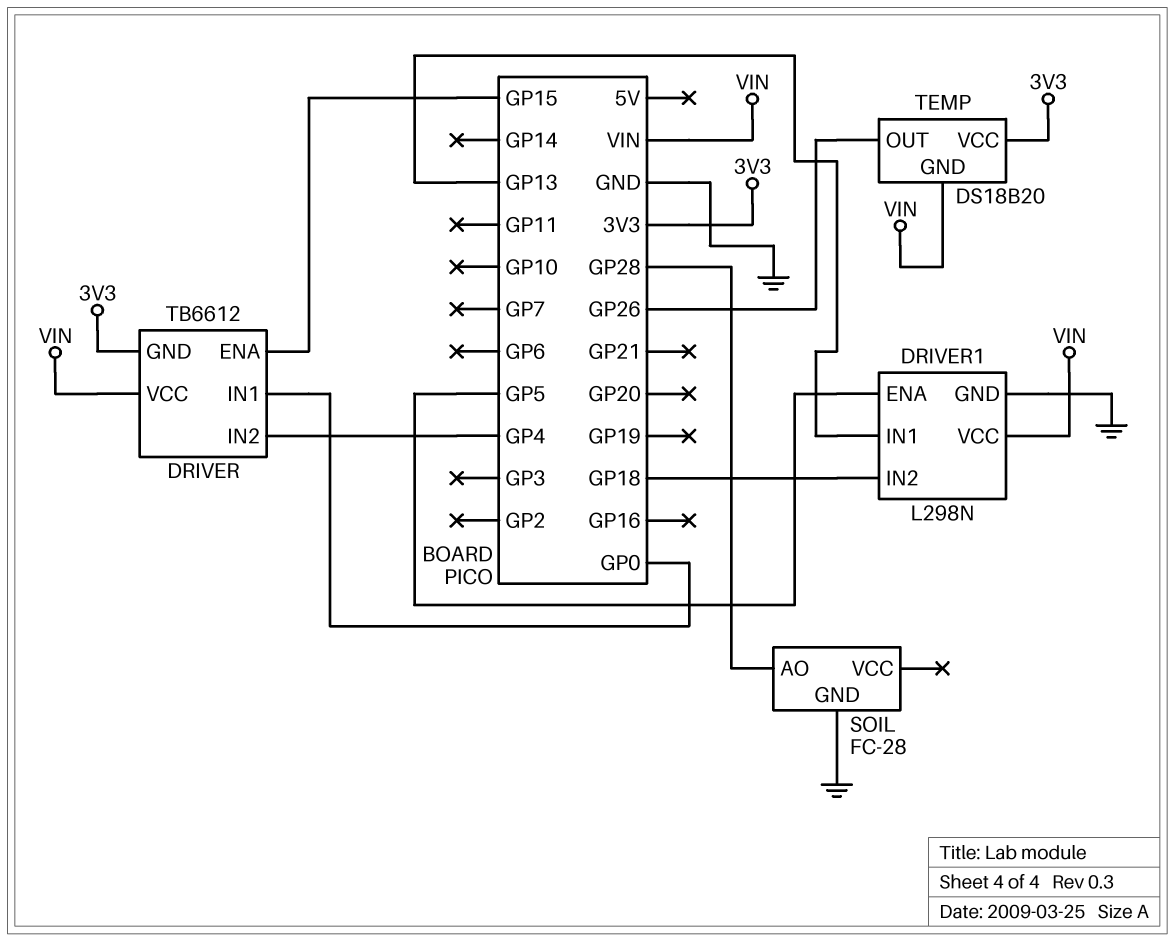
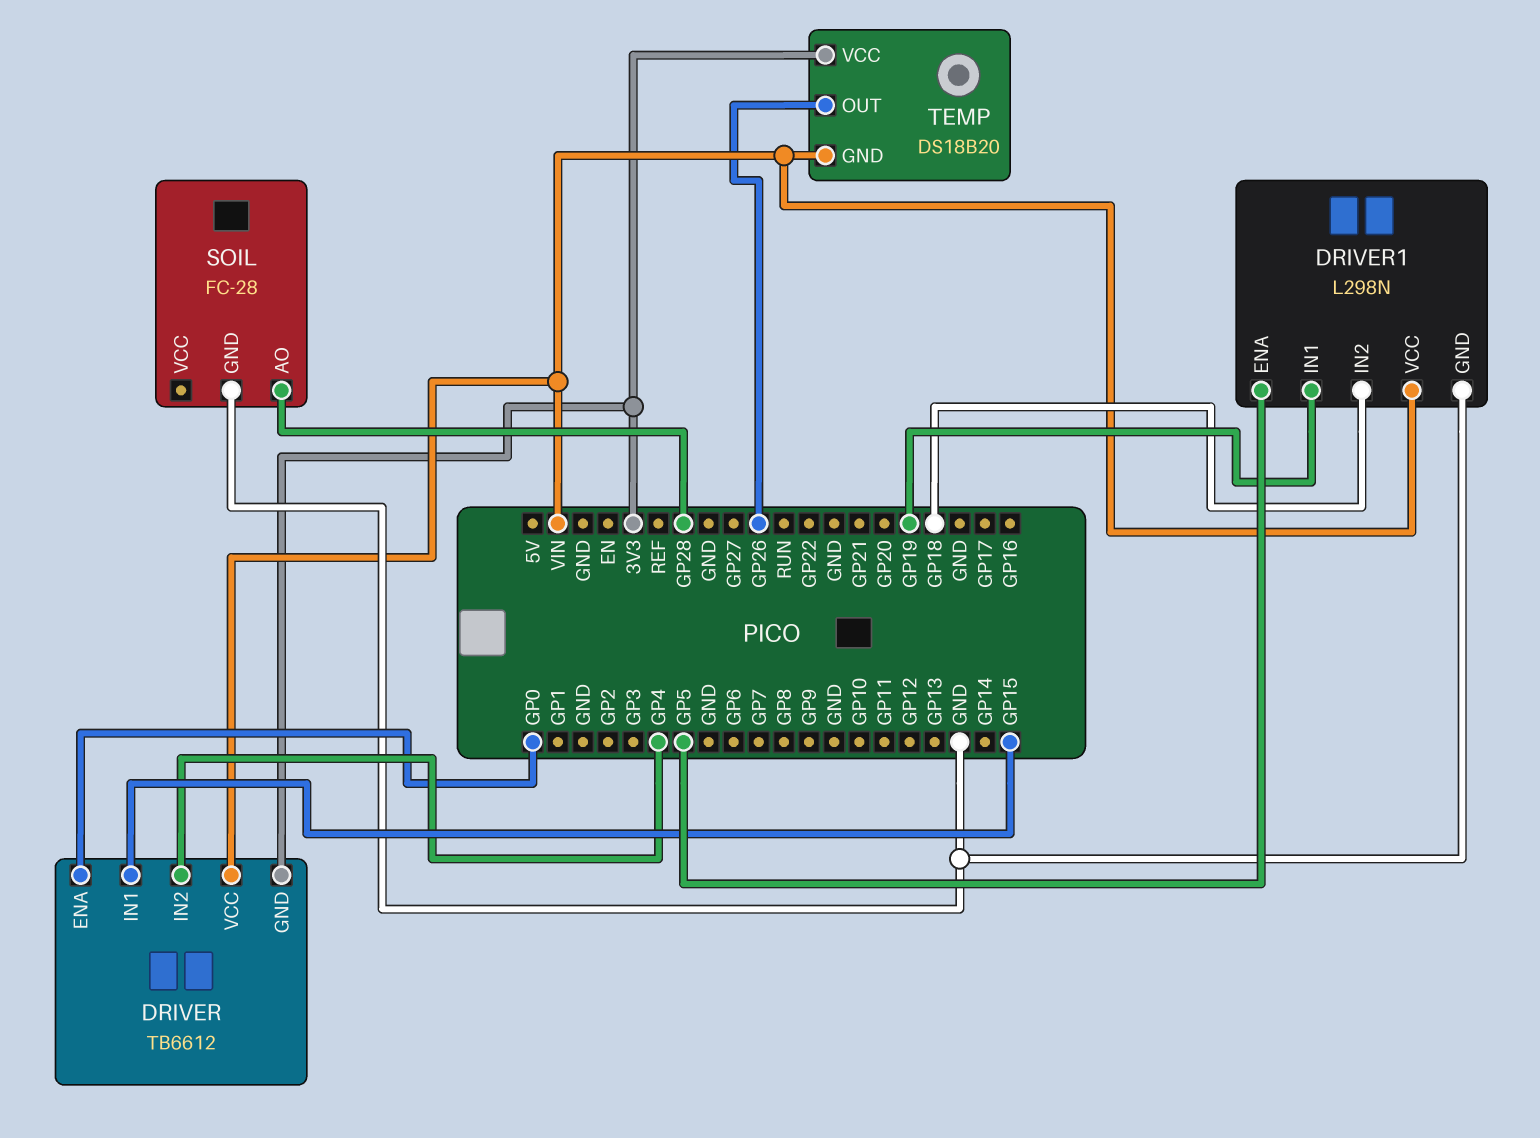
DRIVER pin ENA: GP15 -> GP0
DRIVER pin IN1: GP0 -> GP15
DRIVER1 pin IN1: GP13 -> GP19

